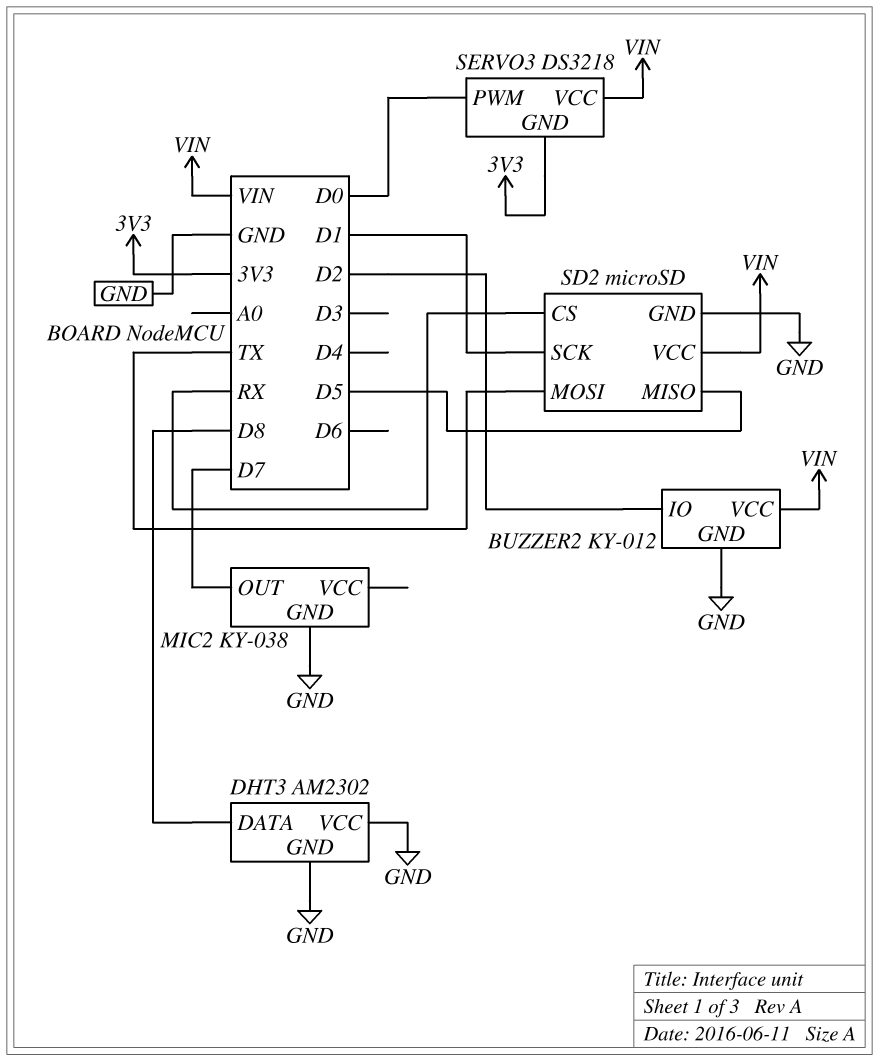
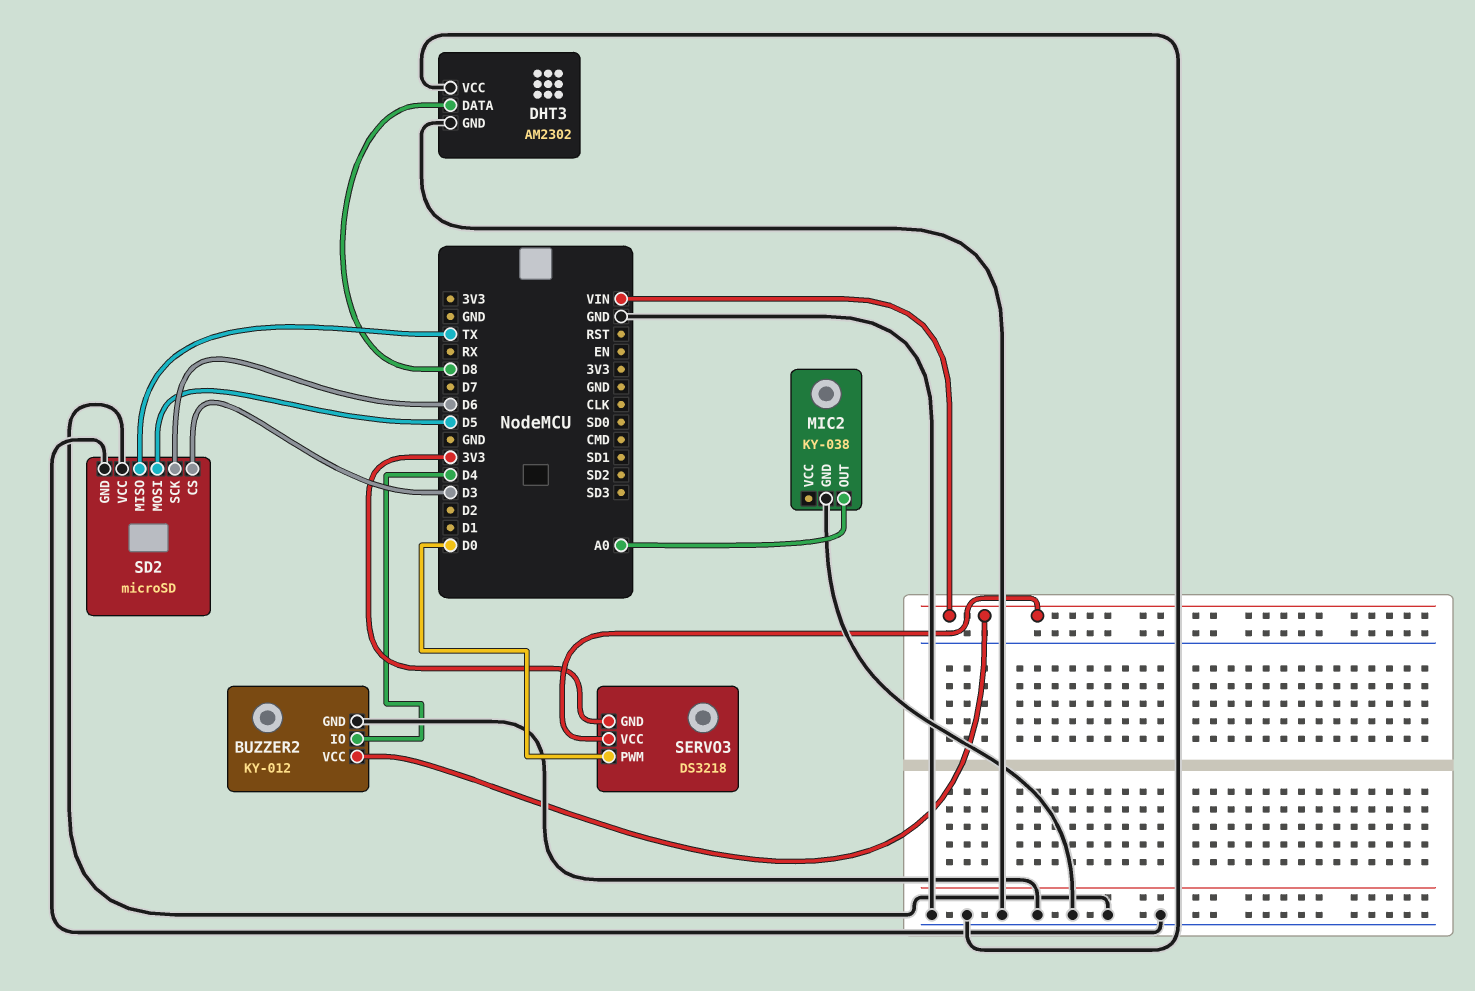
BUZZER2 pin IO: D2 -> D4
MIC2 pin OUT: D7 -> A0
SD2 pin CS: RX -> D3
SD2 pin MISO: D5 -> TX
SD2 pin MOSI: TX -> D5
SD2 pin SCK: D1 -> D6
SD2 pin VCC: VIN -> GND

